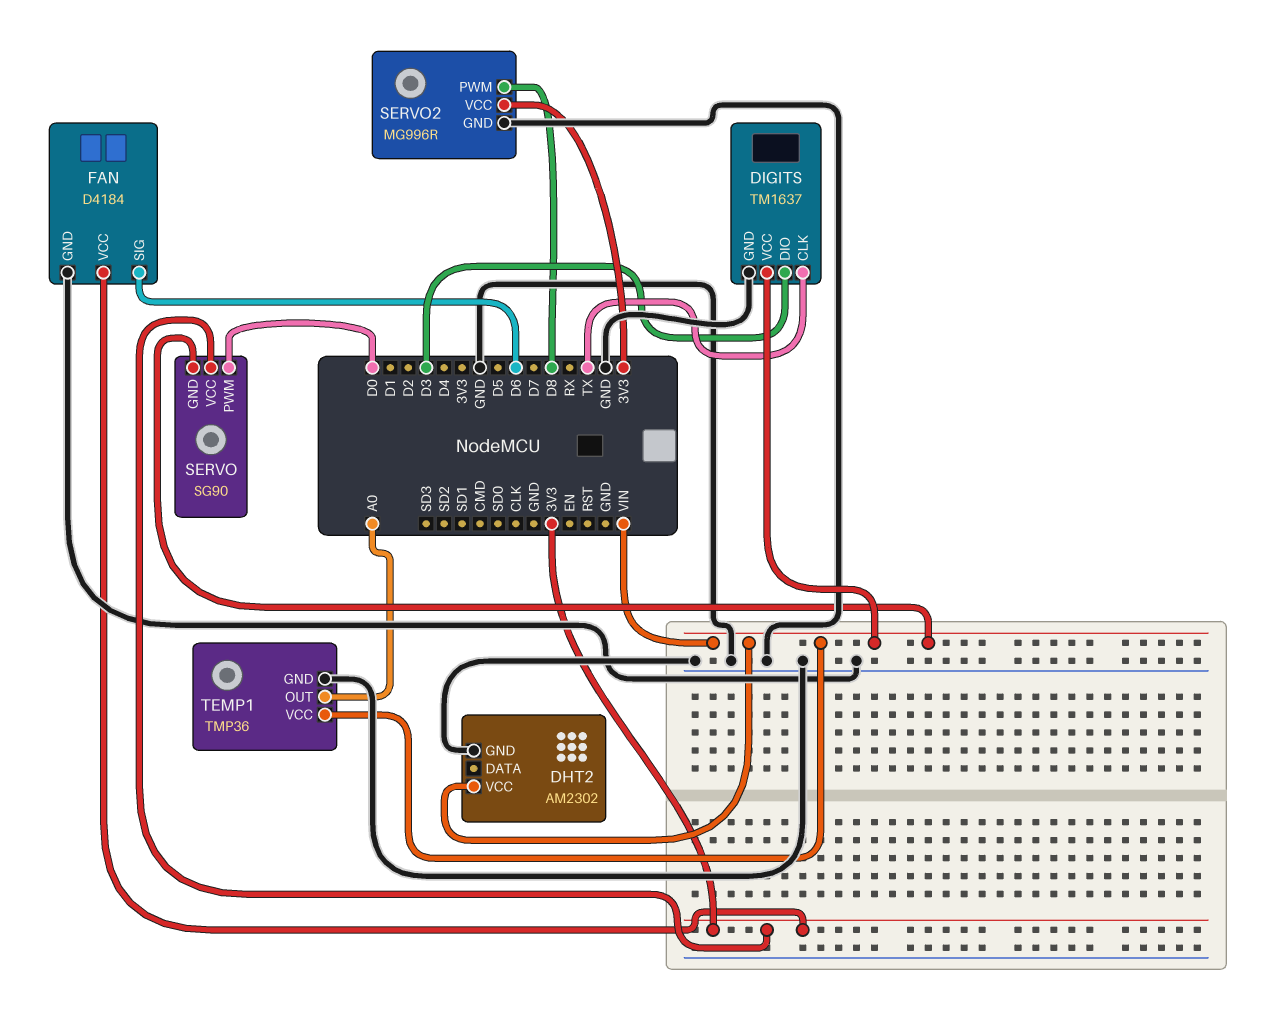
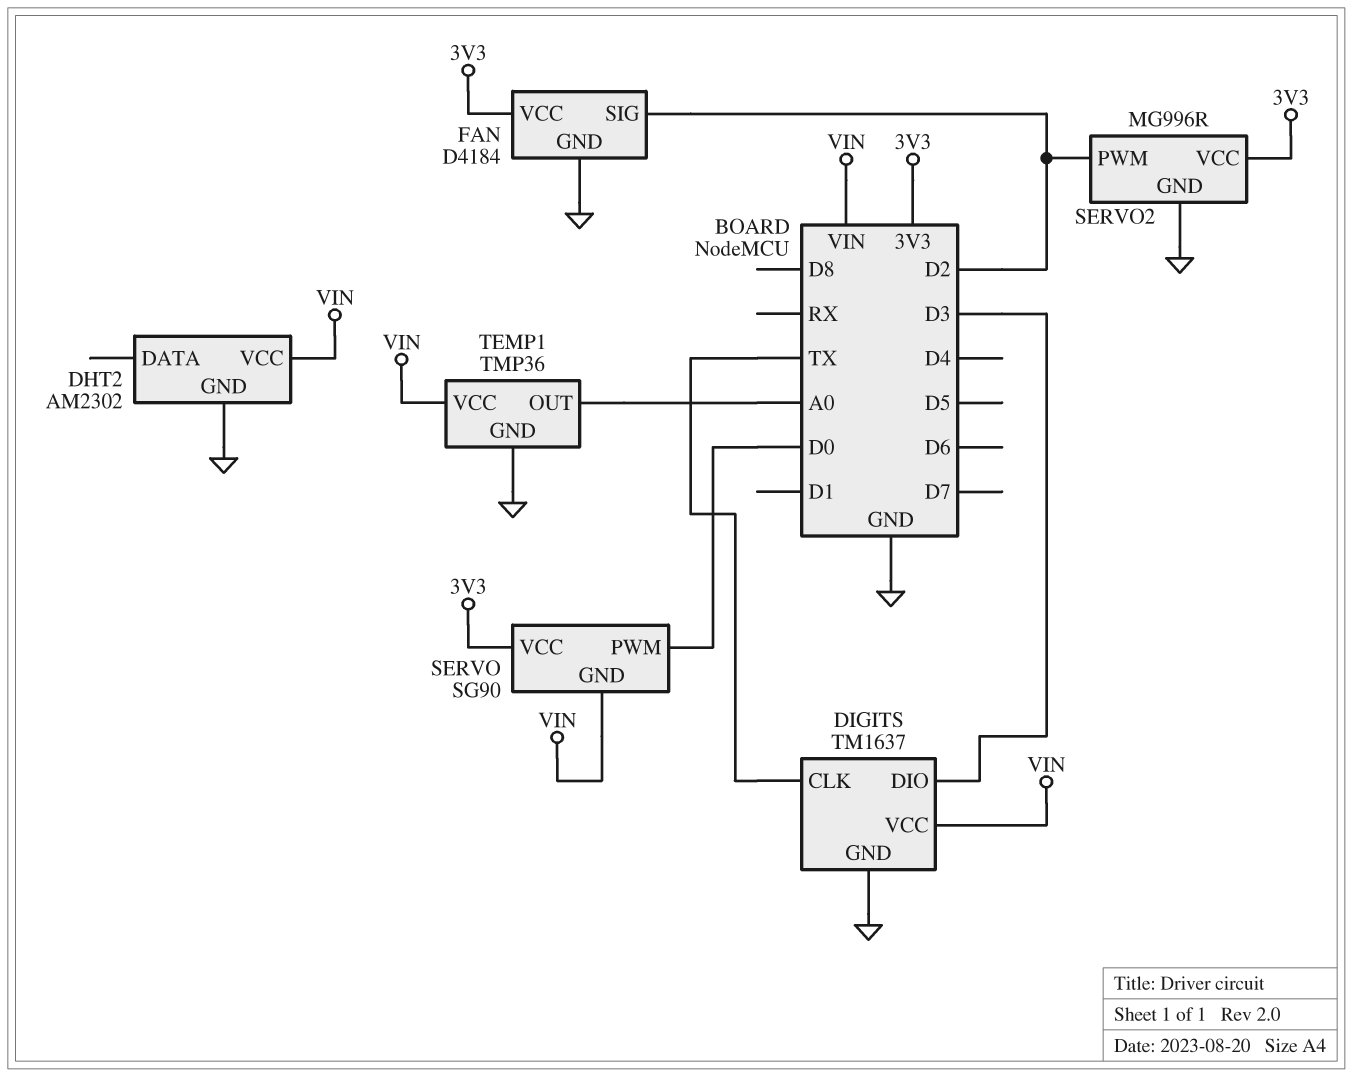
FAN pin SIG: D6 -> D2
SERVO2 pin PWM: D8 -> D2

